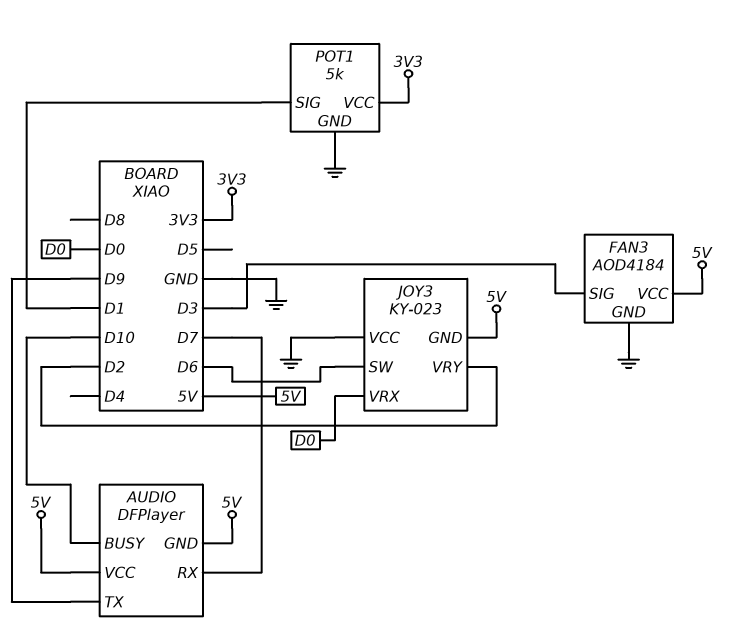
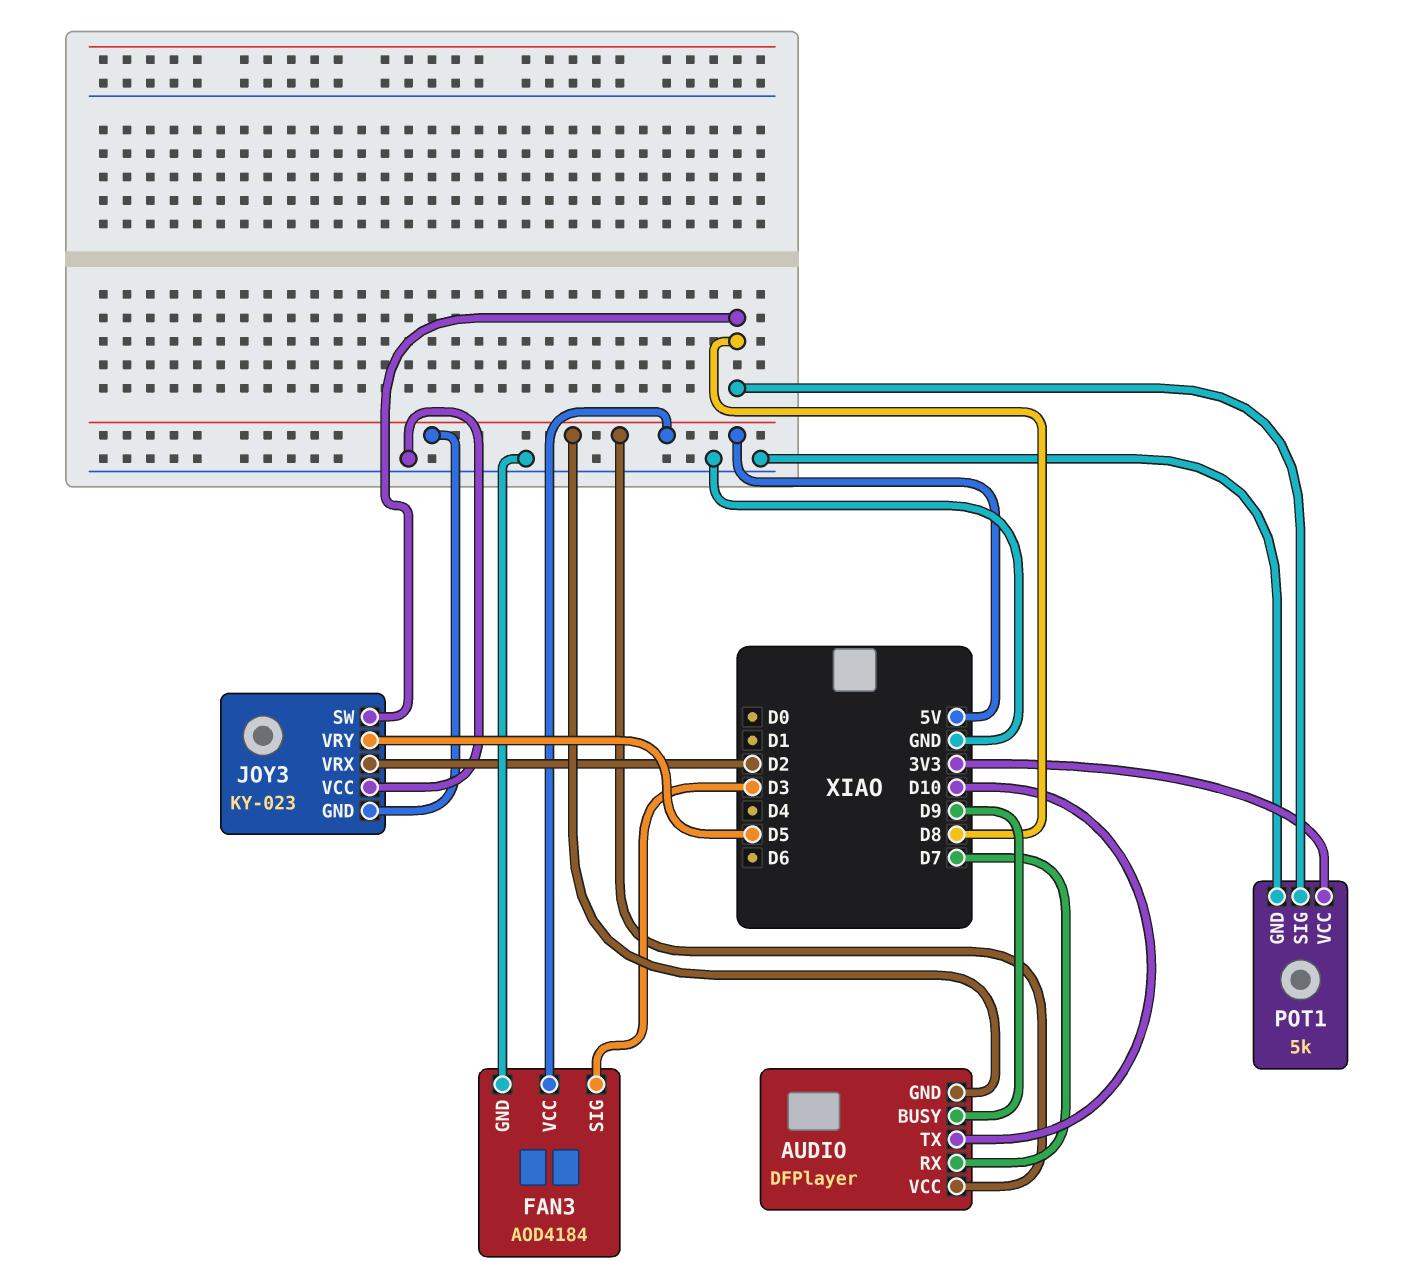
AUDIO pin BUSY: D10 -> D9
AUDIO pin TX: D9 -> D10
JOY3 pin SW: D6 -> D8
JOY3 pin VRX: D0 -> D2
JOY3 pin VRY: D2 -> D5
POT1 pin SIG: D1 -> D8

